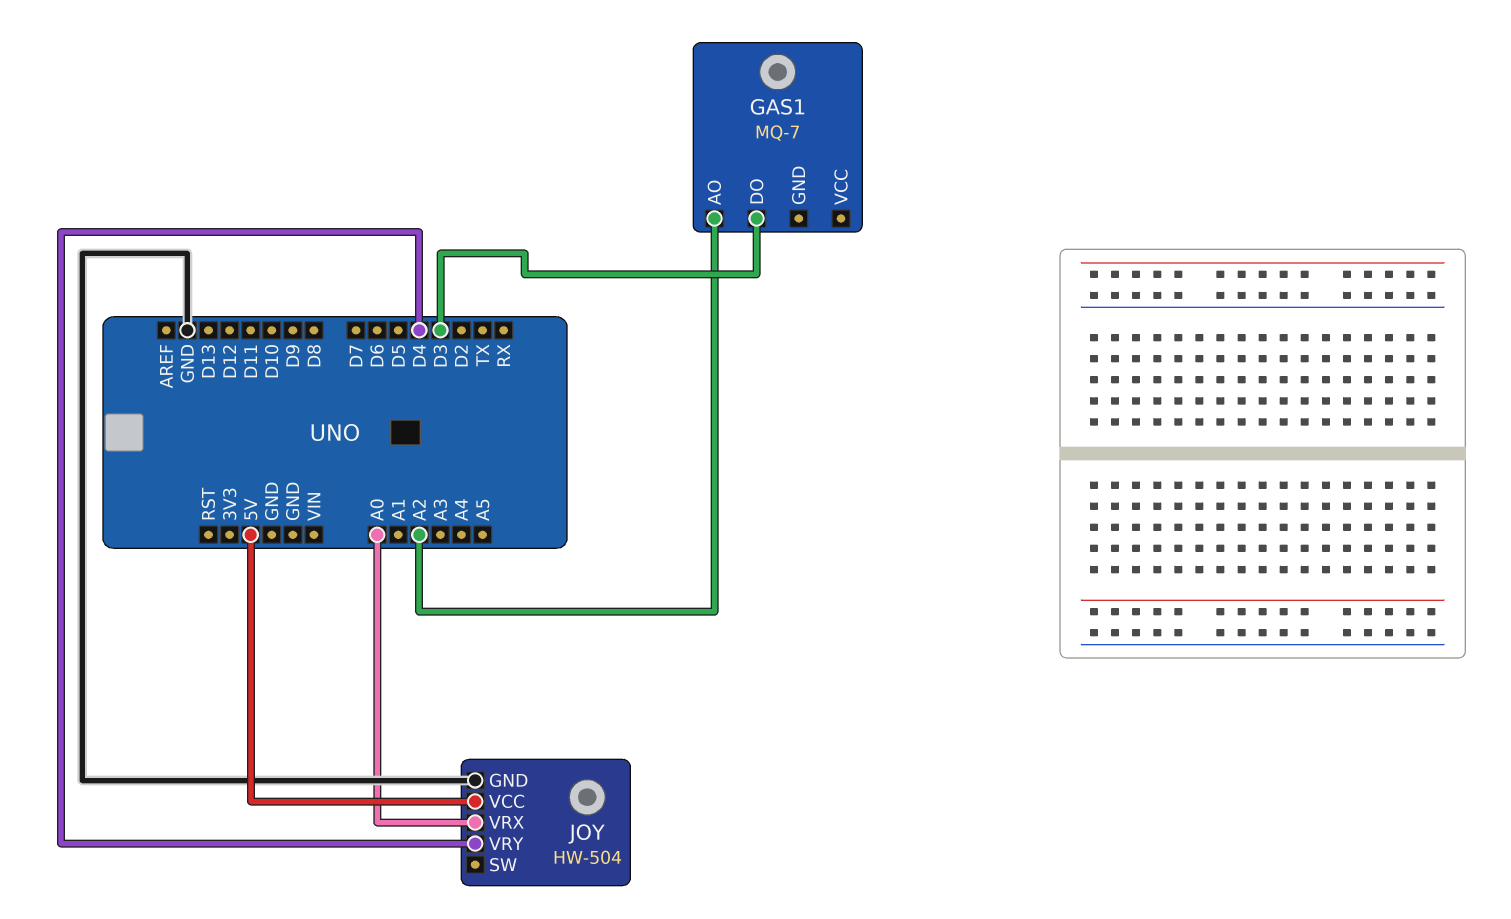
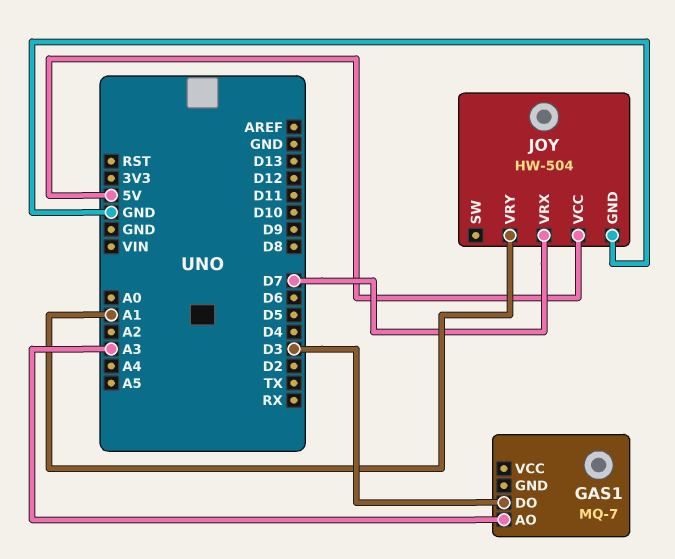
GAS1 pin AO: A2 -> A3
JOY pin VRX: A0 -> D7
JOY pin VRY: D4 -> A1

